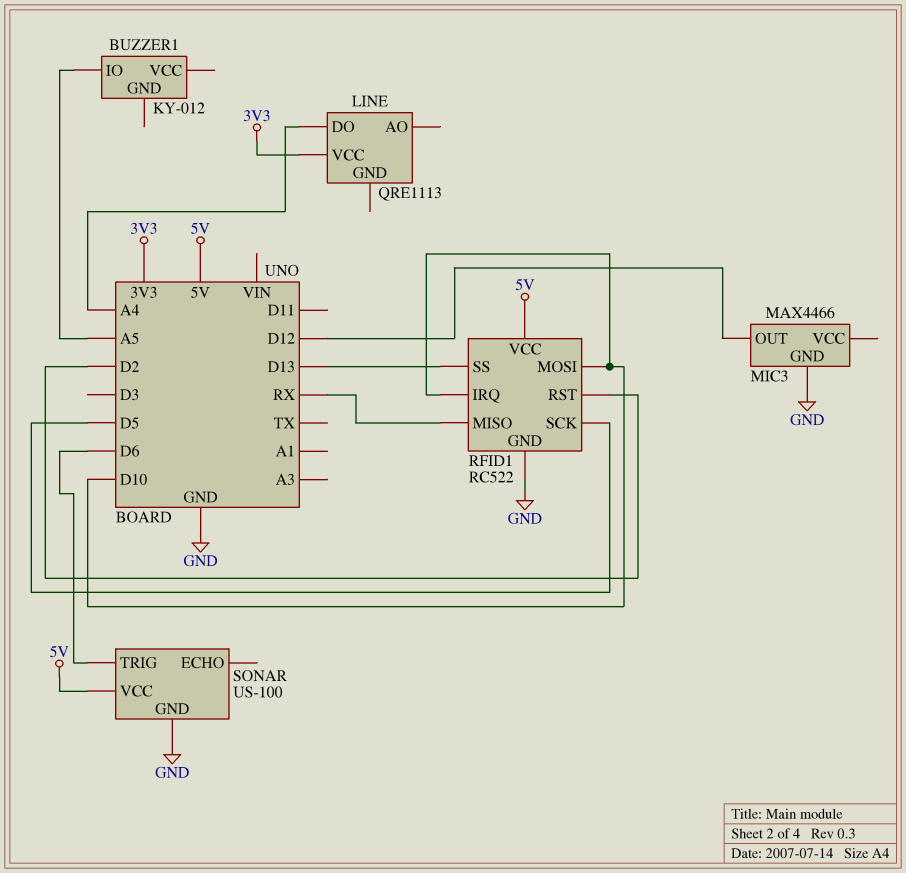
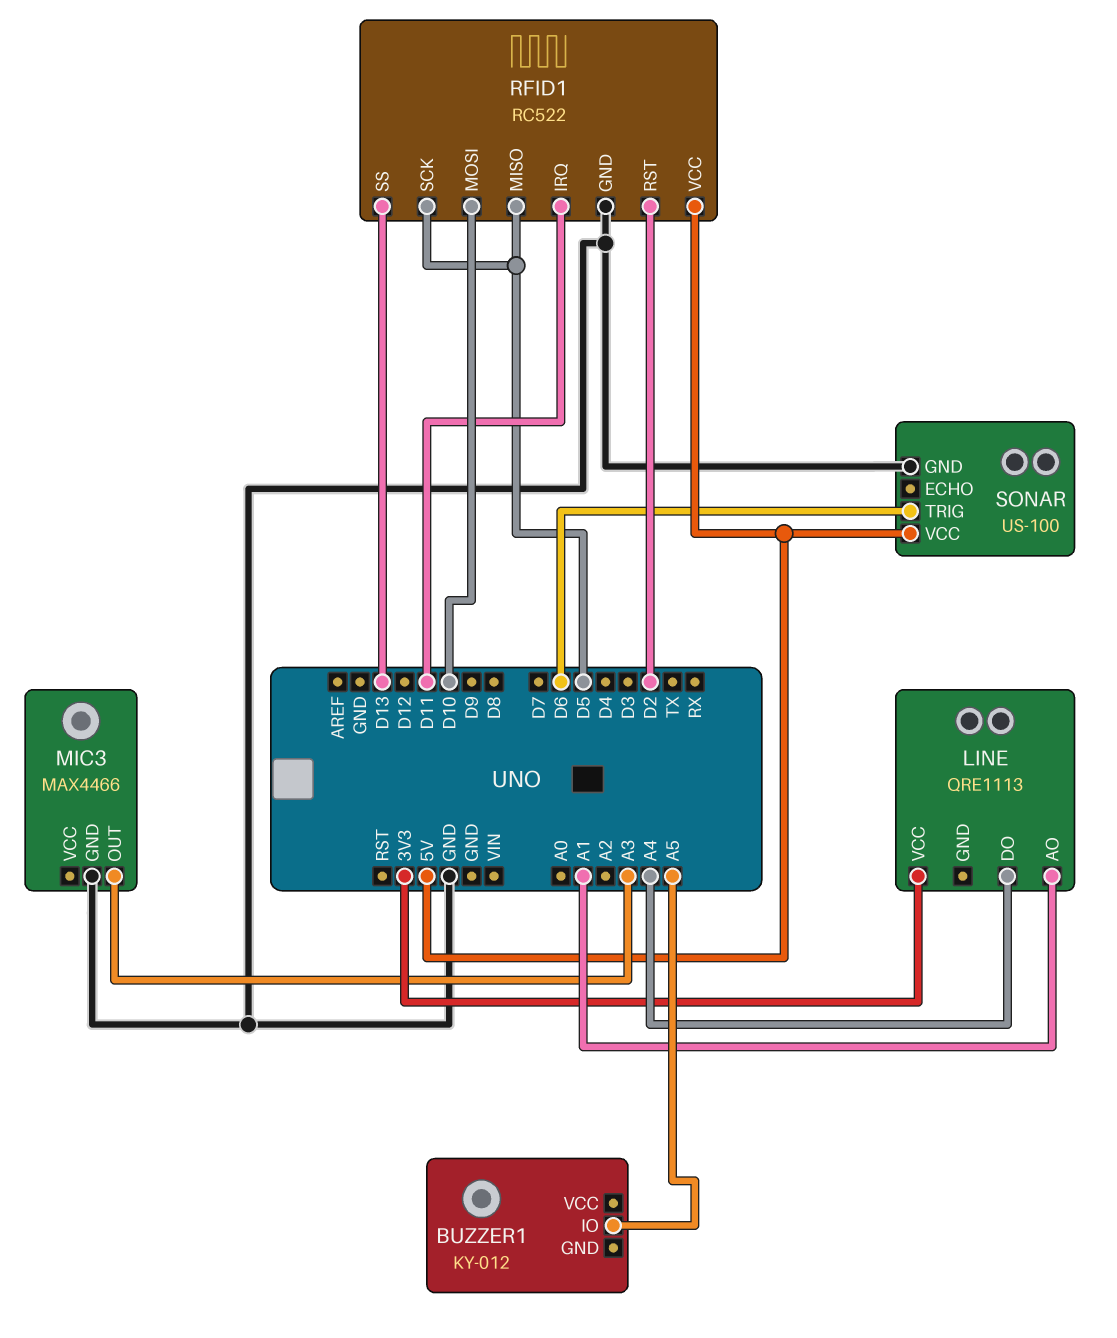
LINE pin AO: none -> A1
MIC3 pin OUT: D12 -> A3
RFID1 pin IRQ: D10 -> D11
RFID1 pin MISO: RX -> D5

